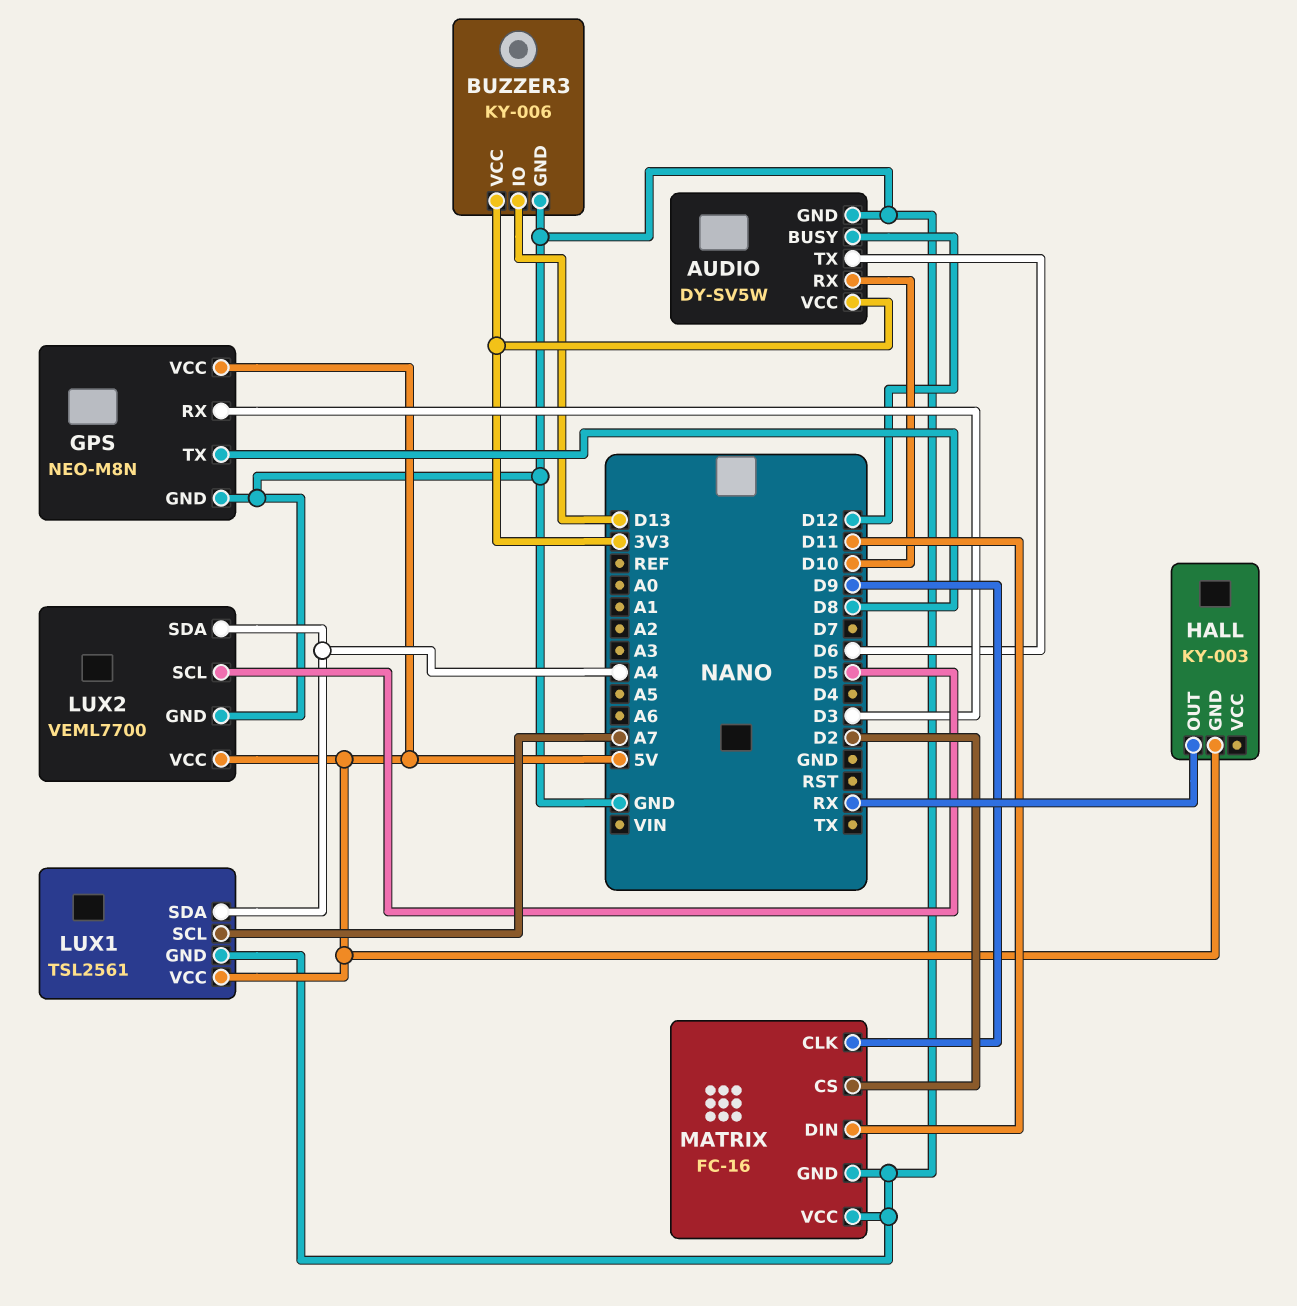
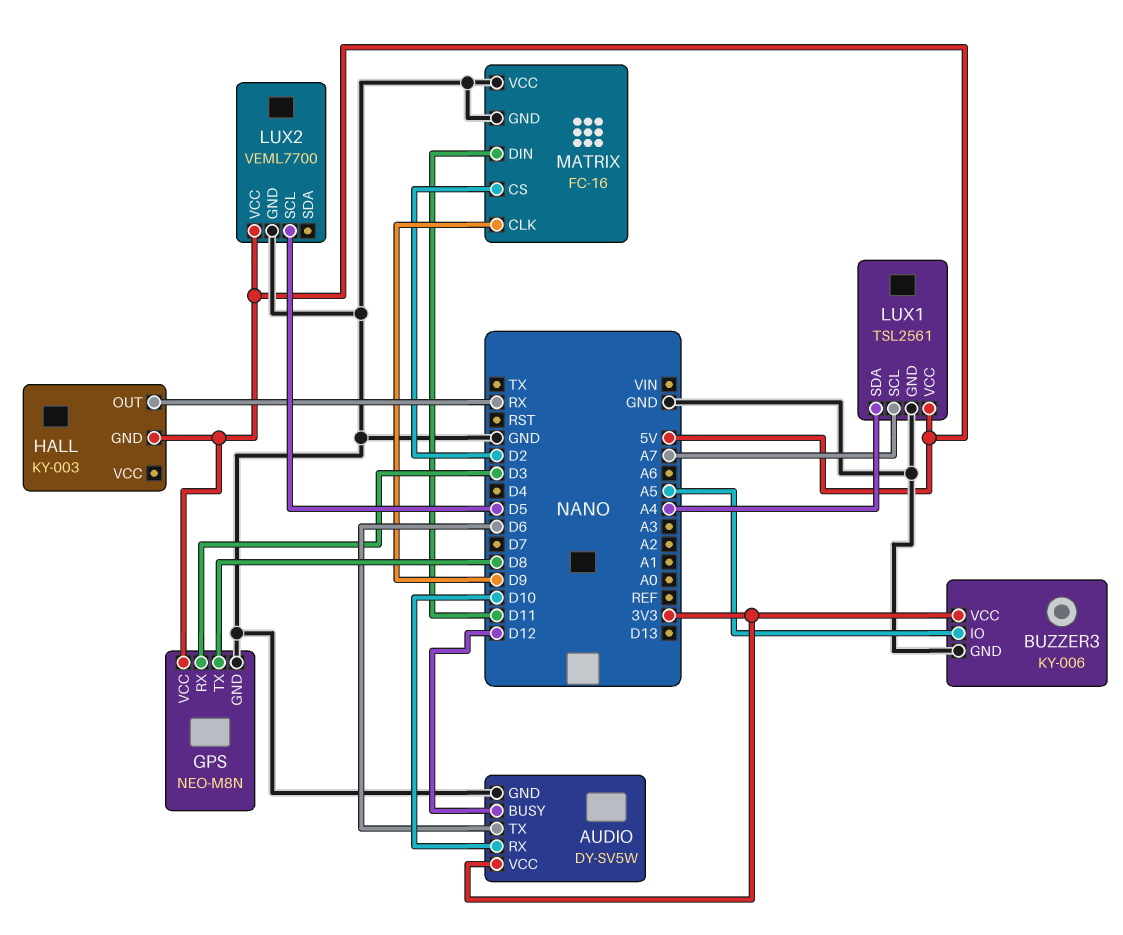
BUZZER3 pin IO: D13 -> A5
LUX2 pin SDA: A4 -> none

